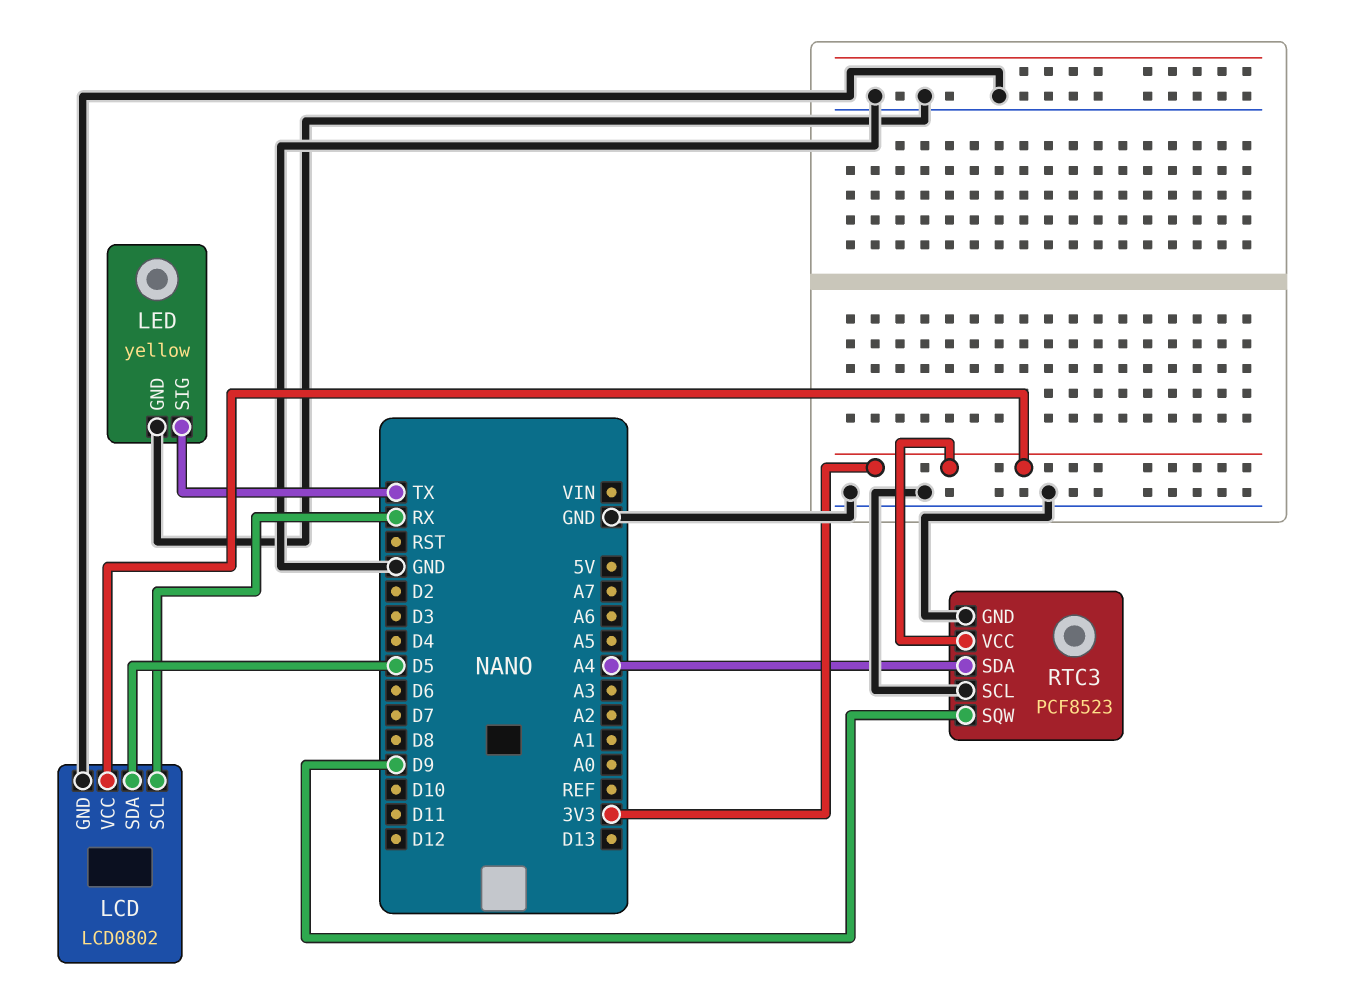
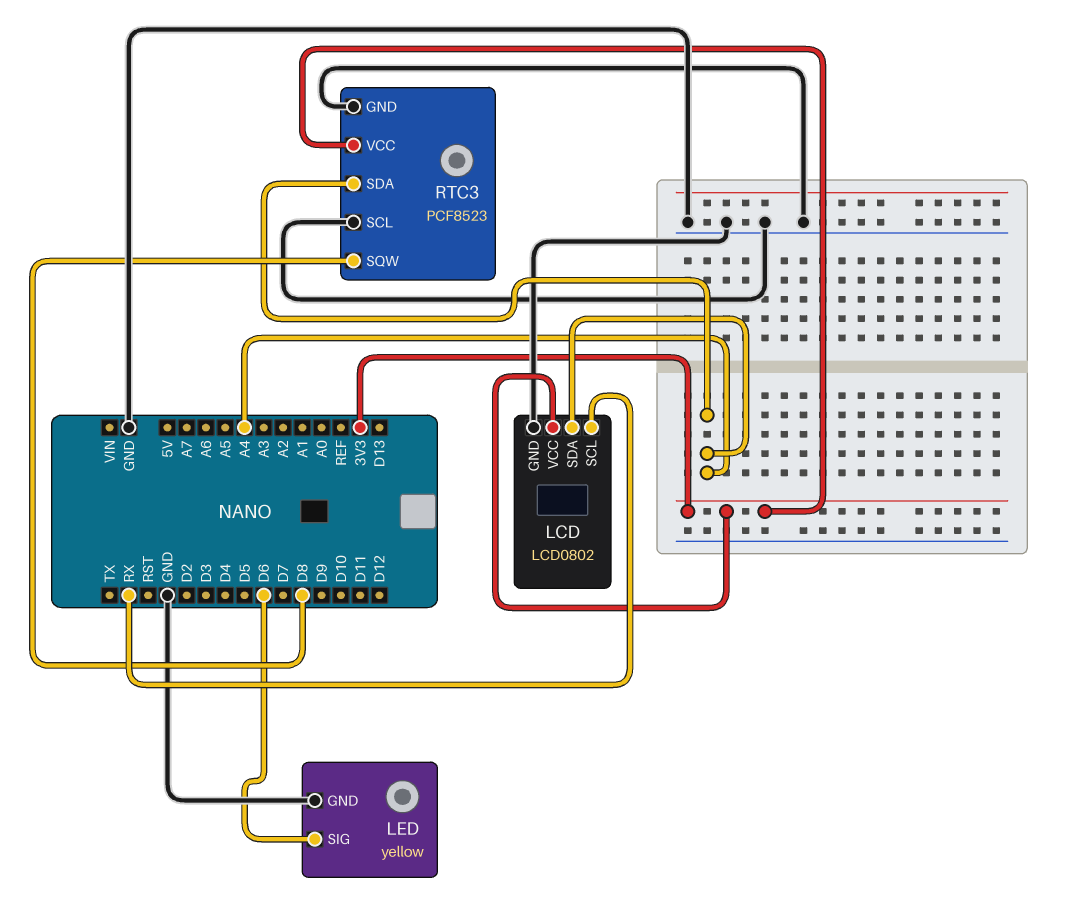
LCD pin SDA: D5 -> A4
LED pin SIG: TX -> D6
RTC3 pin SQW: D9 -> D8

